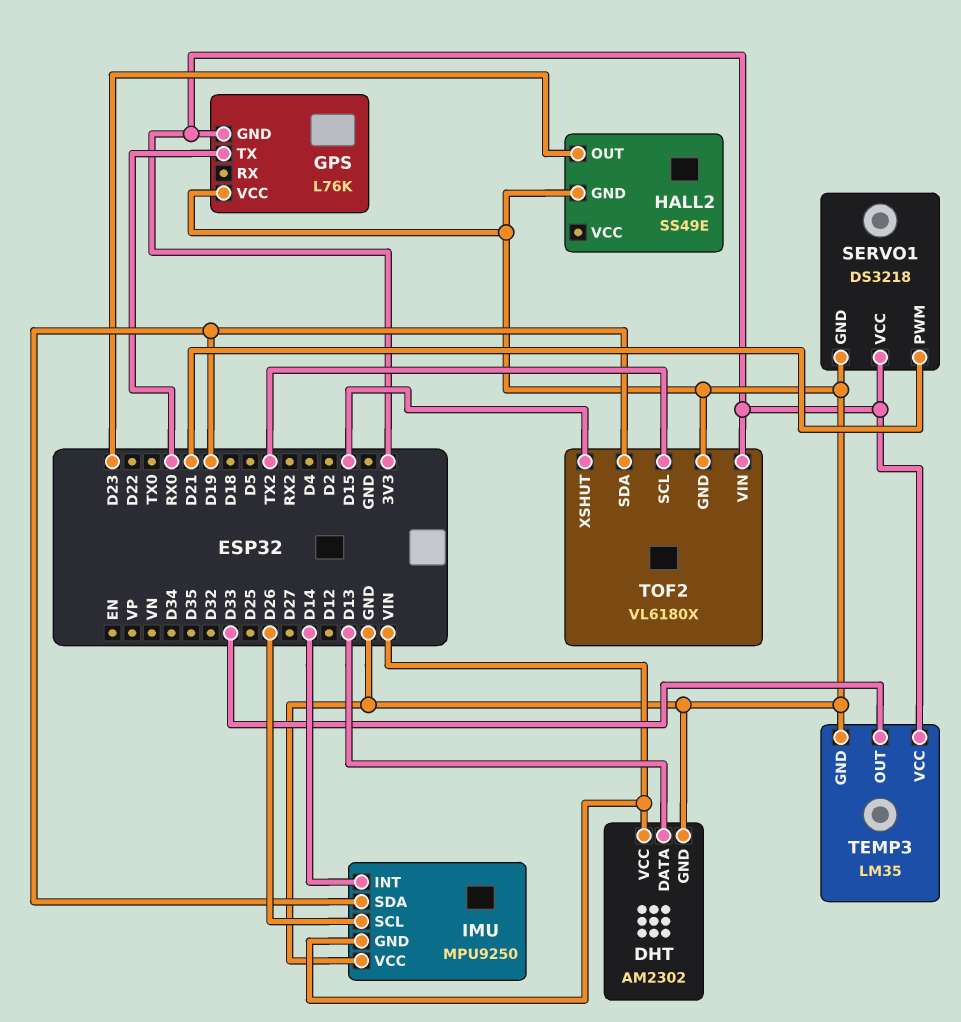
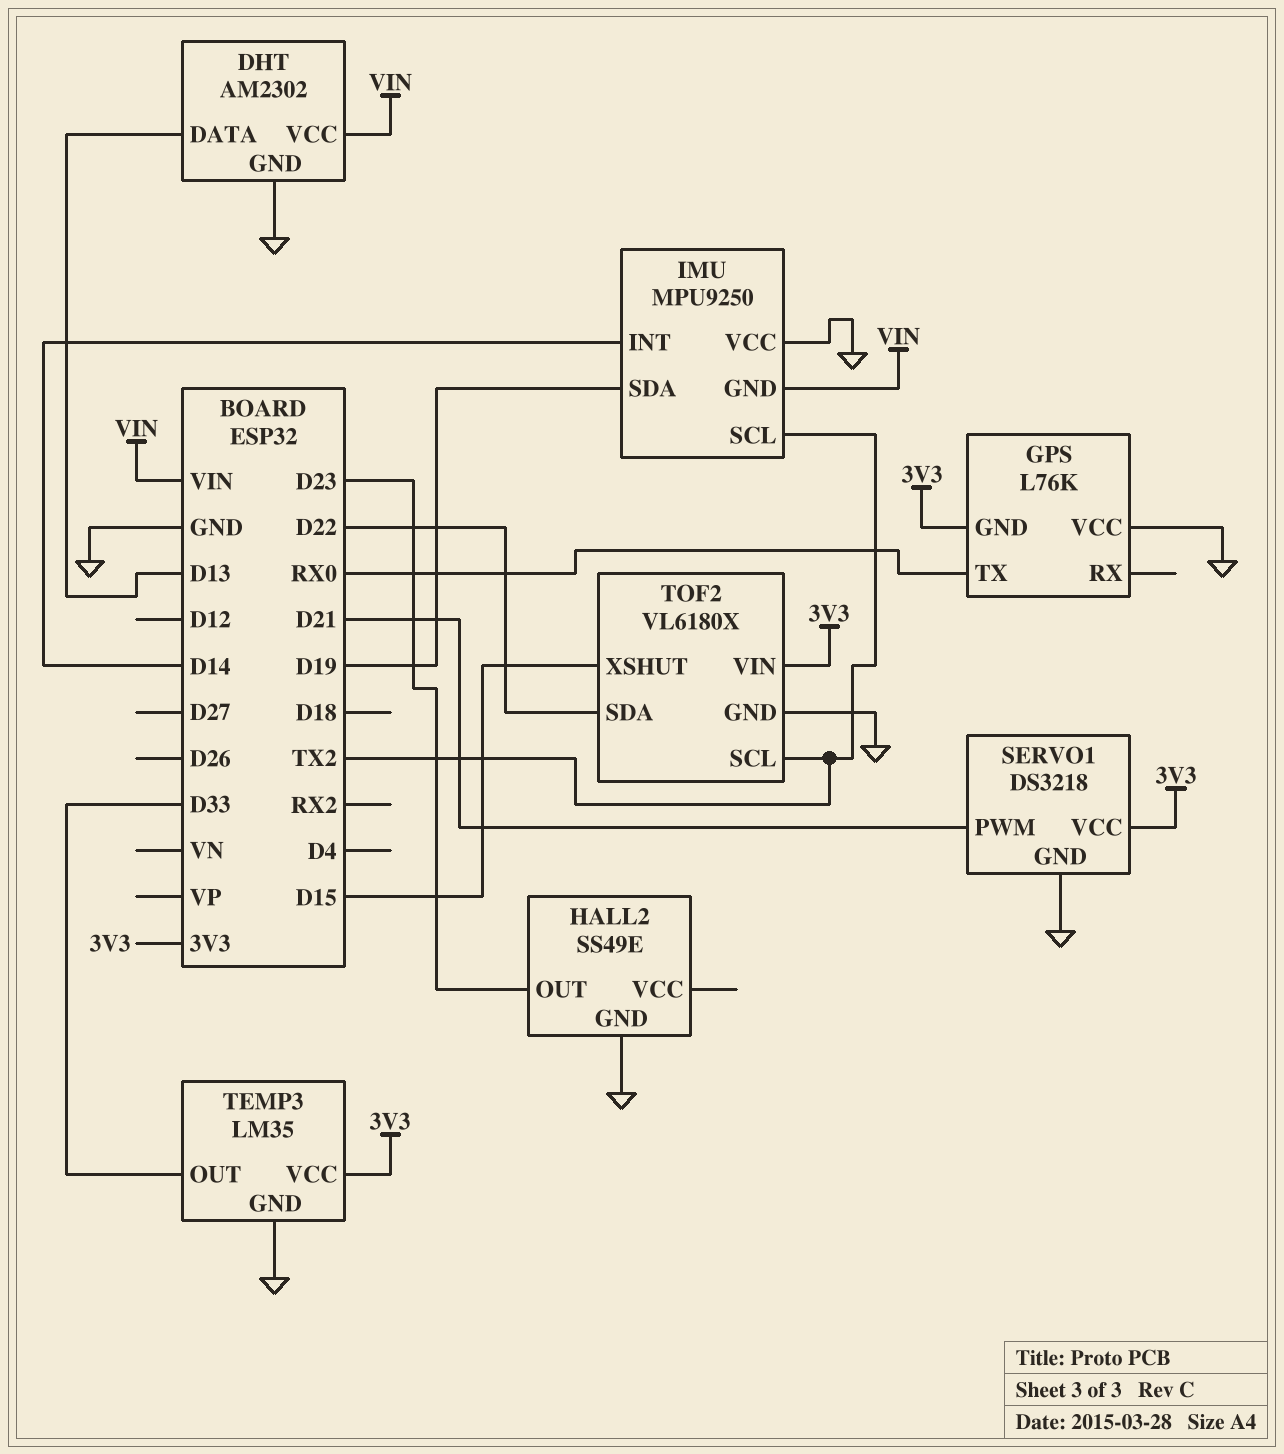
IMU pin SCL: D26 -> TX2
TOF2 pin SDA: D19 -> D22

